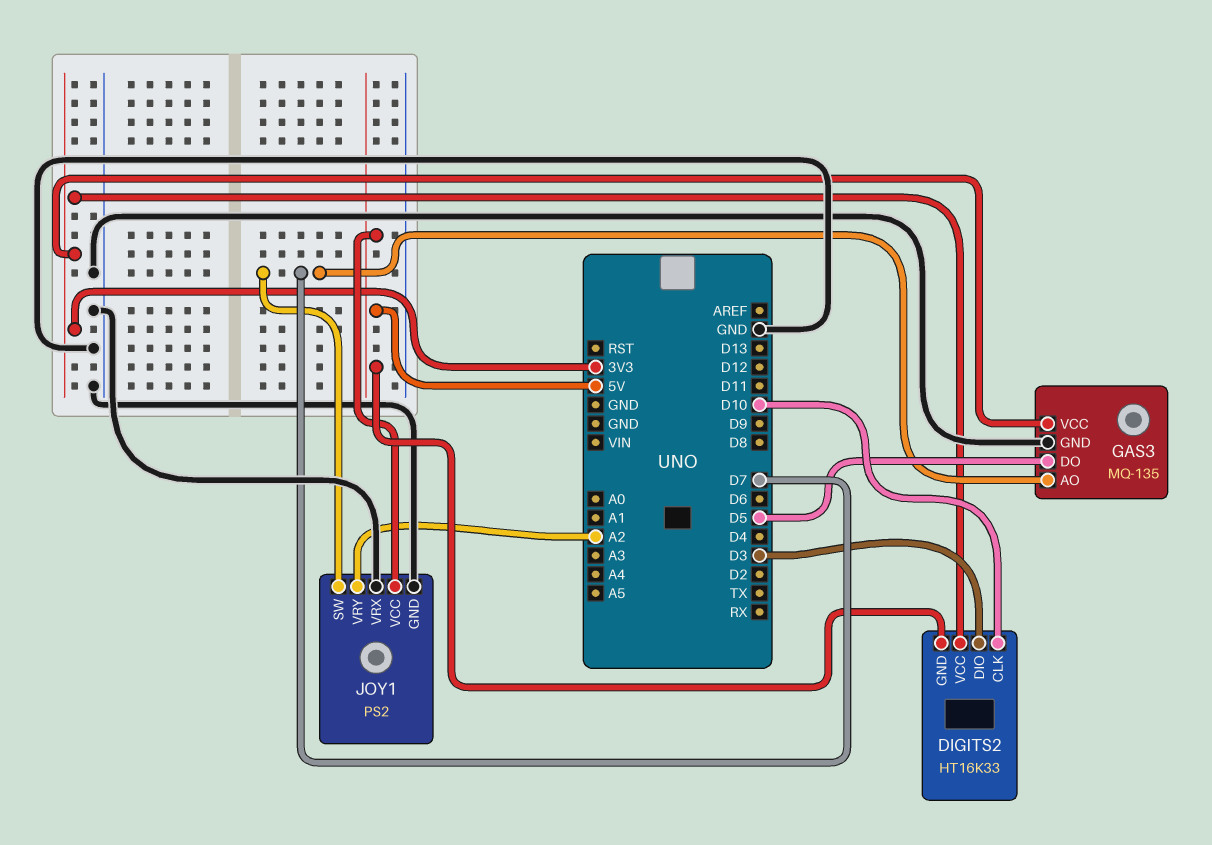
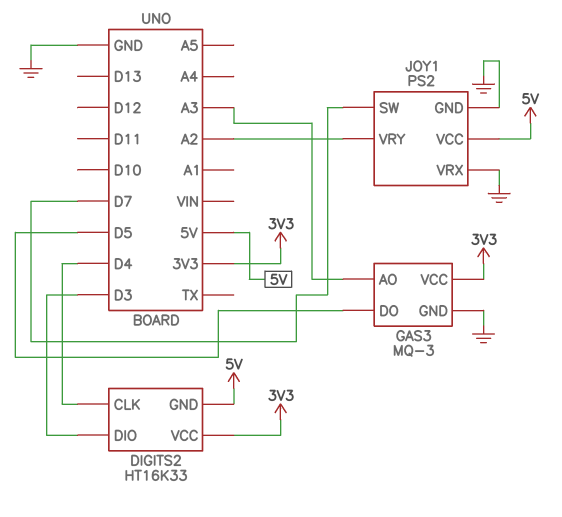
DIGITS2 pin CLK: D10 -> D4
GAS3: MQ-135 -> MQ-3
GAS3 pin AO: D7 -> A3

